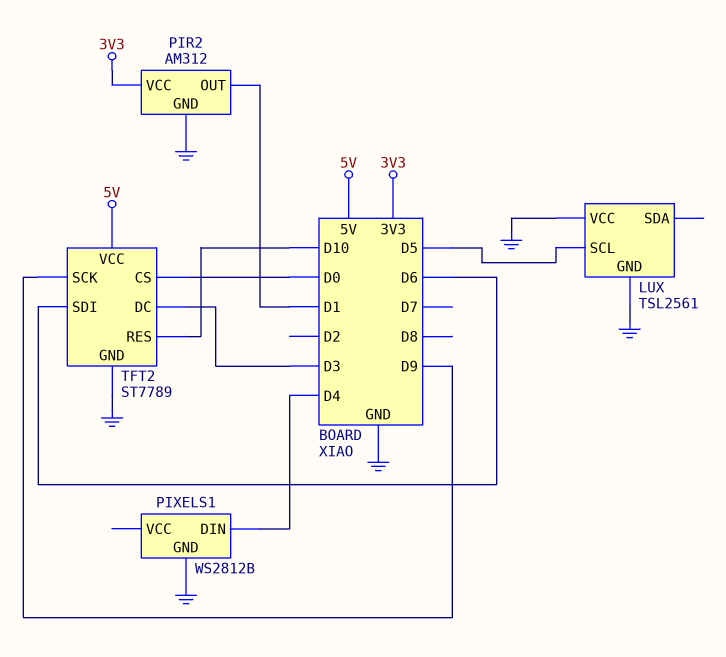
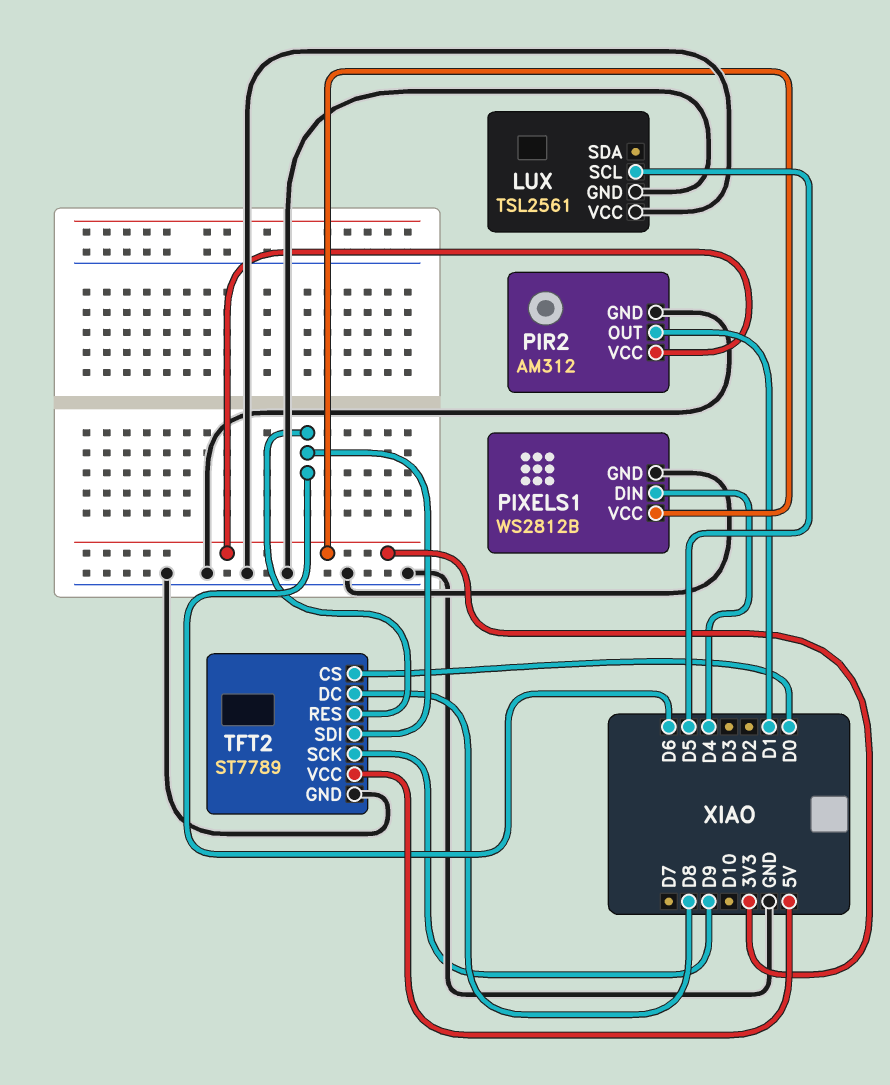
PIXELS1 pin VCC: none -> 3V3
TFT2 pin DC: D3 -> D8
TFT2 pin RES: D10 -> D6

